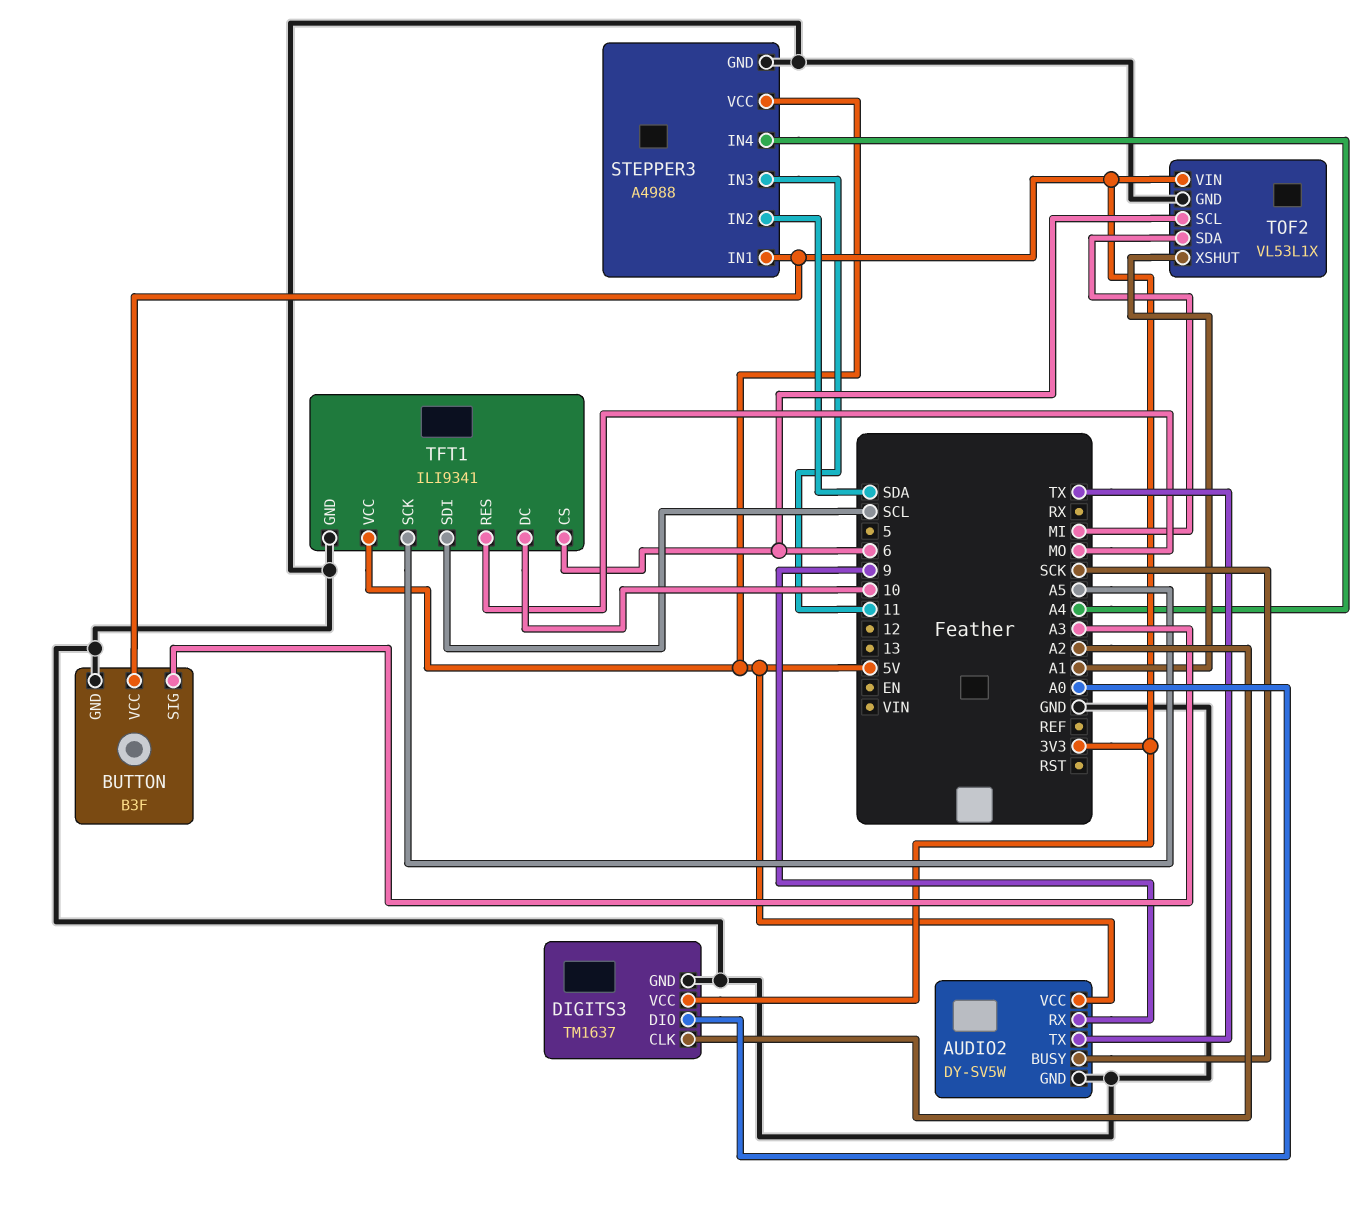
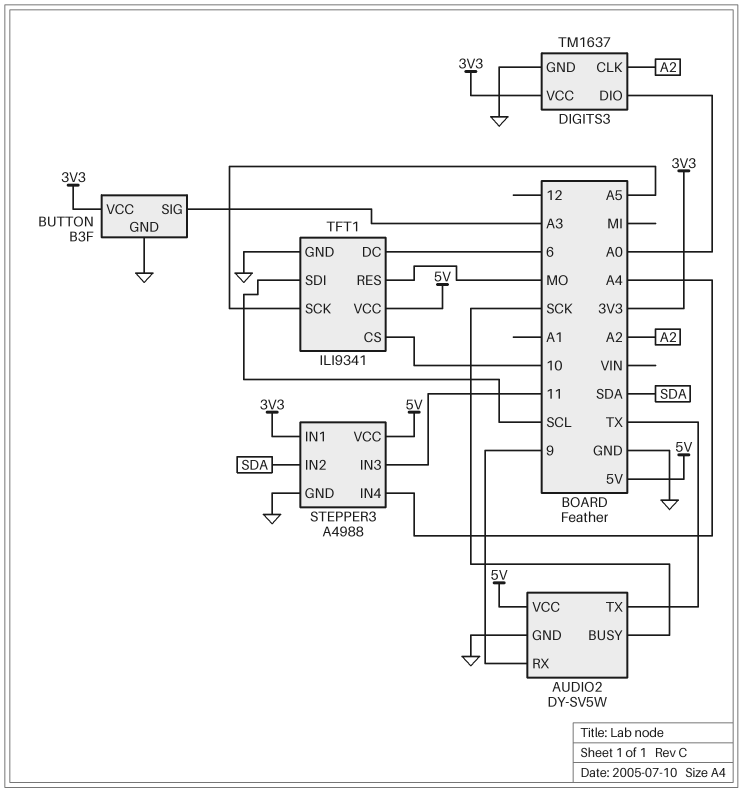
TFT1 pin CS: 6 -> 10
TFT1 pin DC: 10 -> 6
TOF2: VL53L1X -> none
TOF2 pin GND: GND -> none
TOF2 pin SCL: 6 -> none
TOF2 pin SDA: MI -> none
TOF2 pin VIN: 3V3 -> none
TOF2 pin XSHUT: A1 -> none

